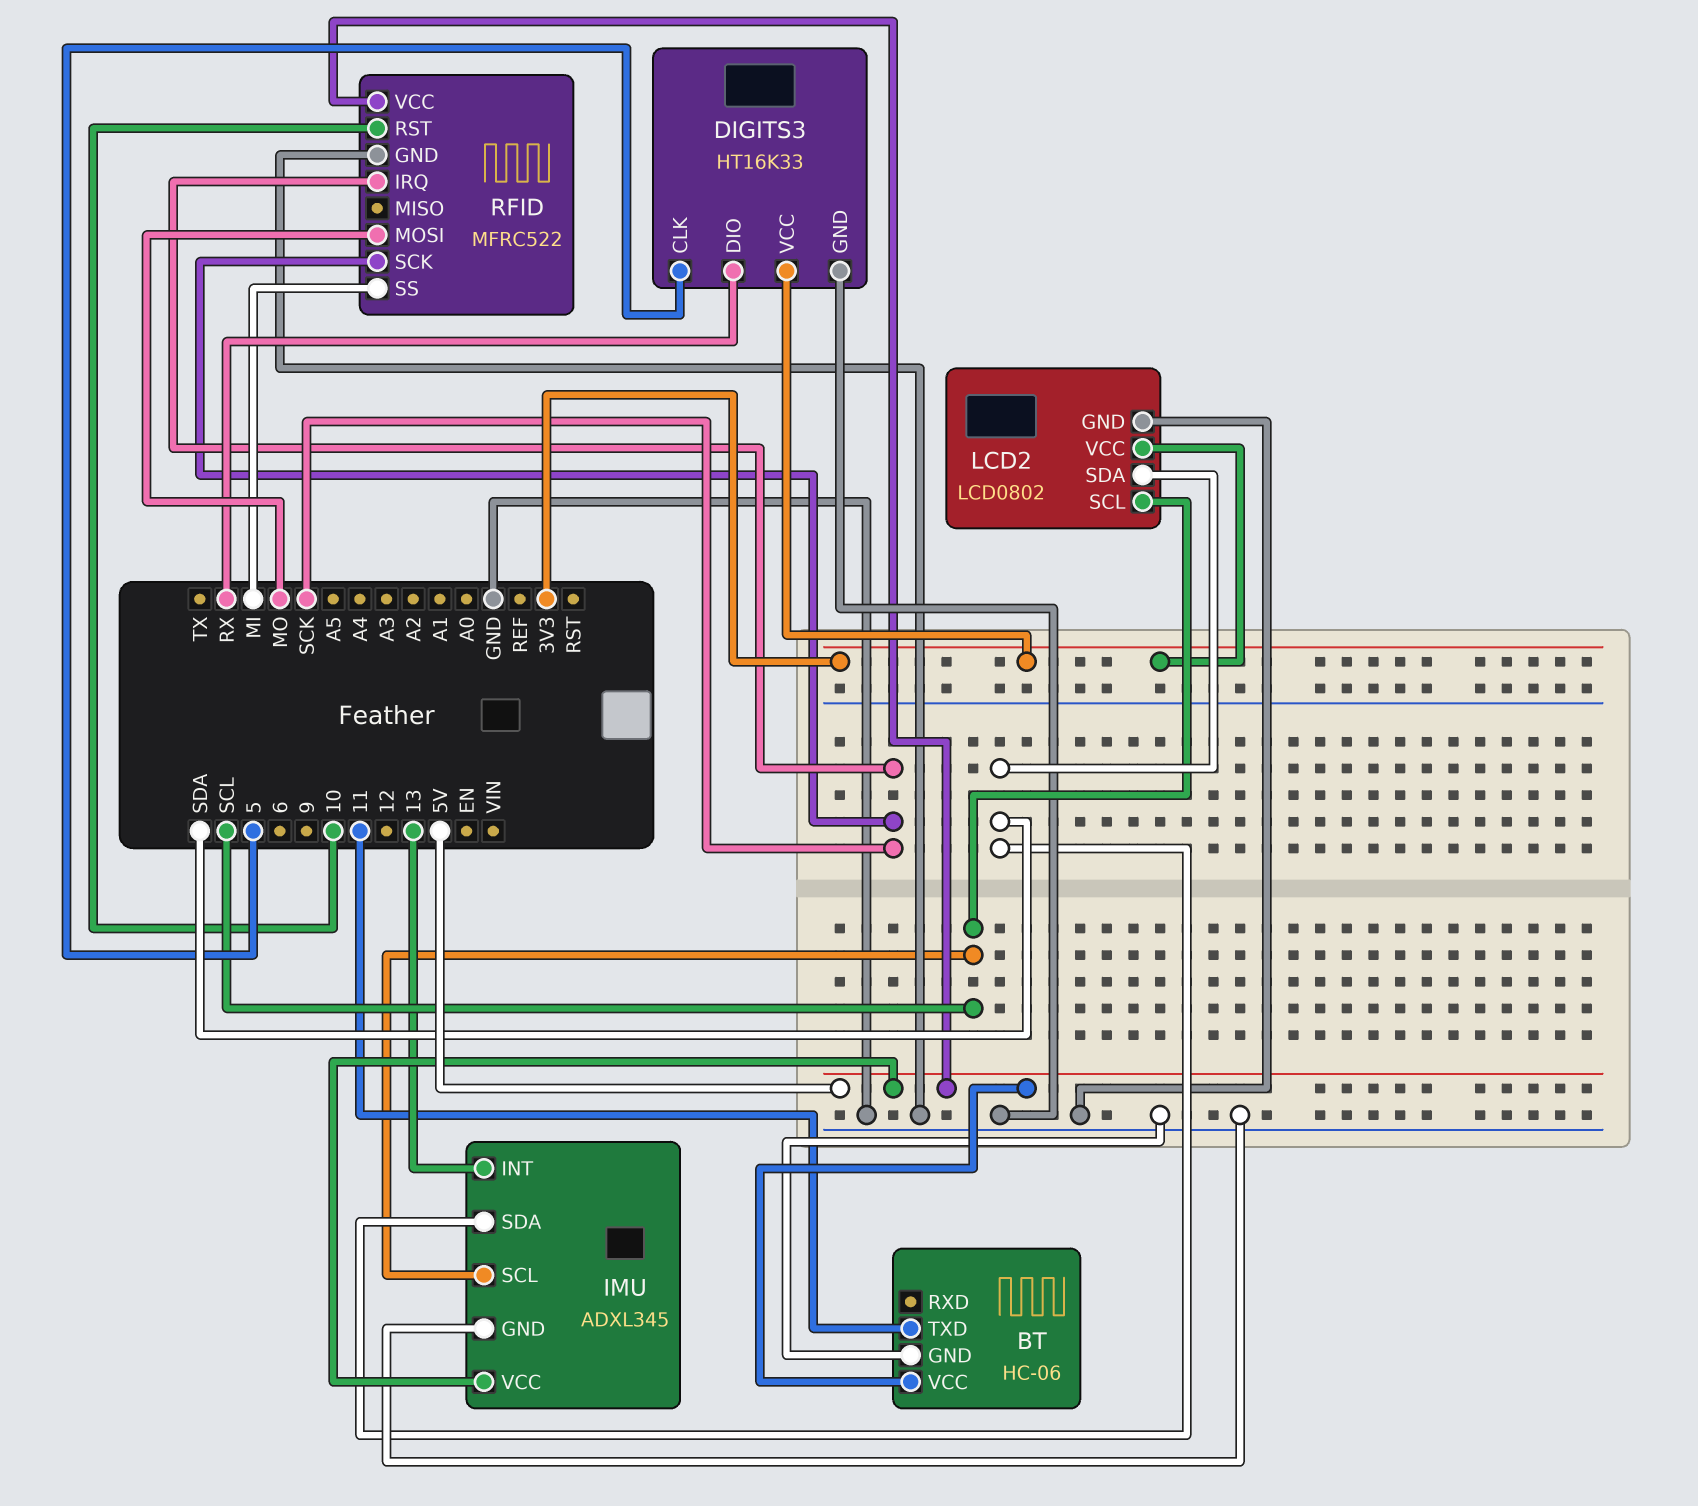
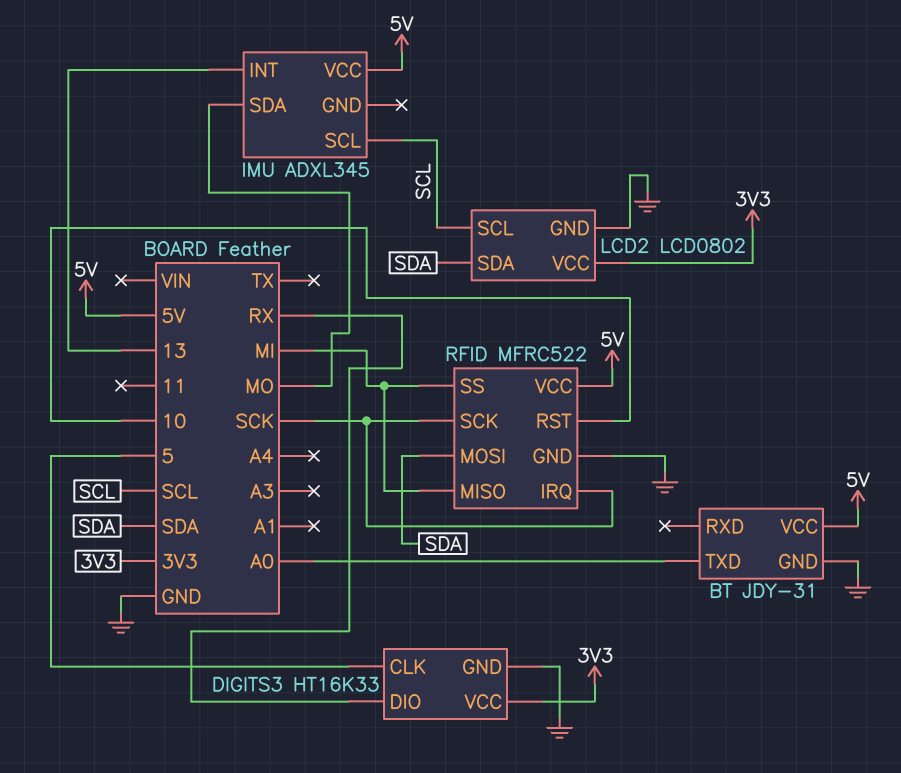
BT: HC-06 -> JDY-31
BT pin TXD: 11 -> A0
IMU pin GND: GND -> none
IMU pin SDA: SDA -> MO
RFID pin MISO: none -> MI
RFID pin MOSI: MO -> SDA

